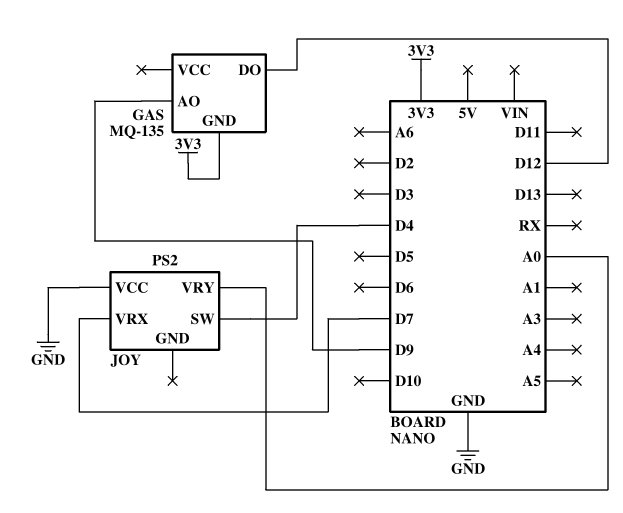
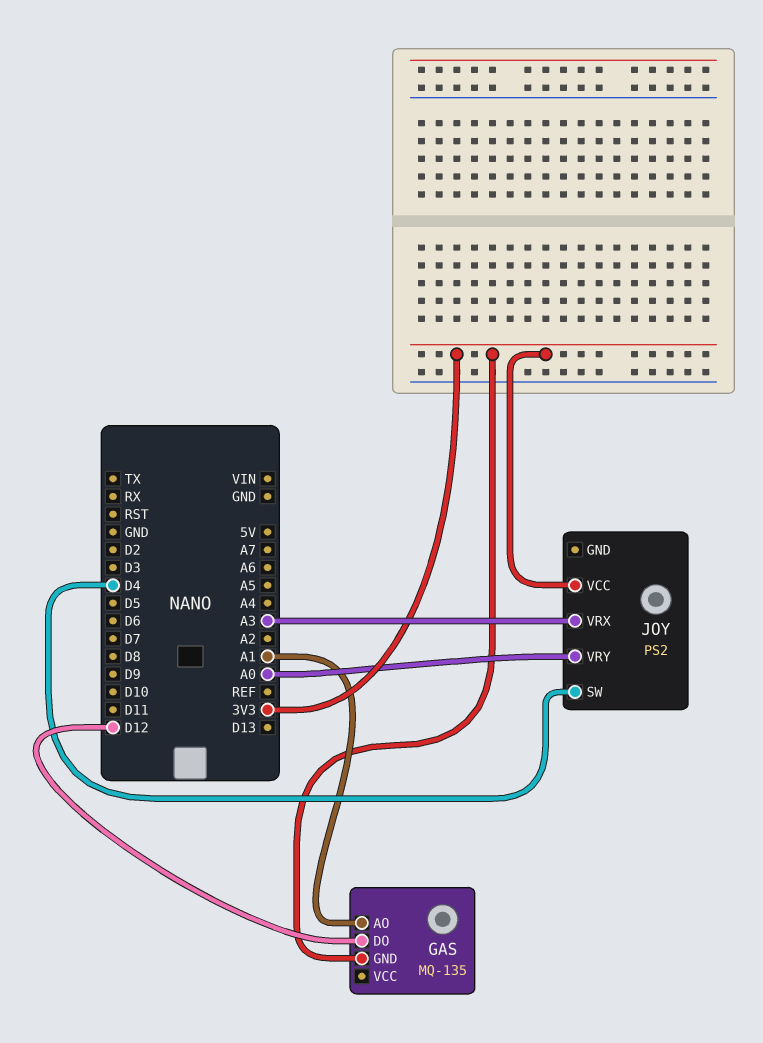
GAS pin AO: D9 -> A1
JOY pin VCC: GND -> 3V3
JOY pin VRX: D7 -> A3

